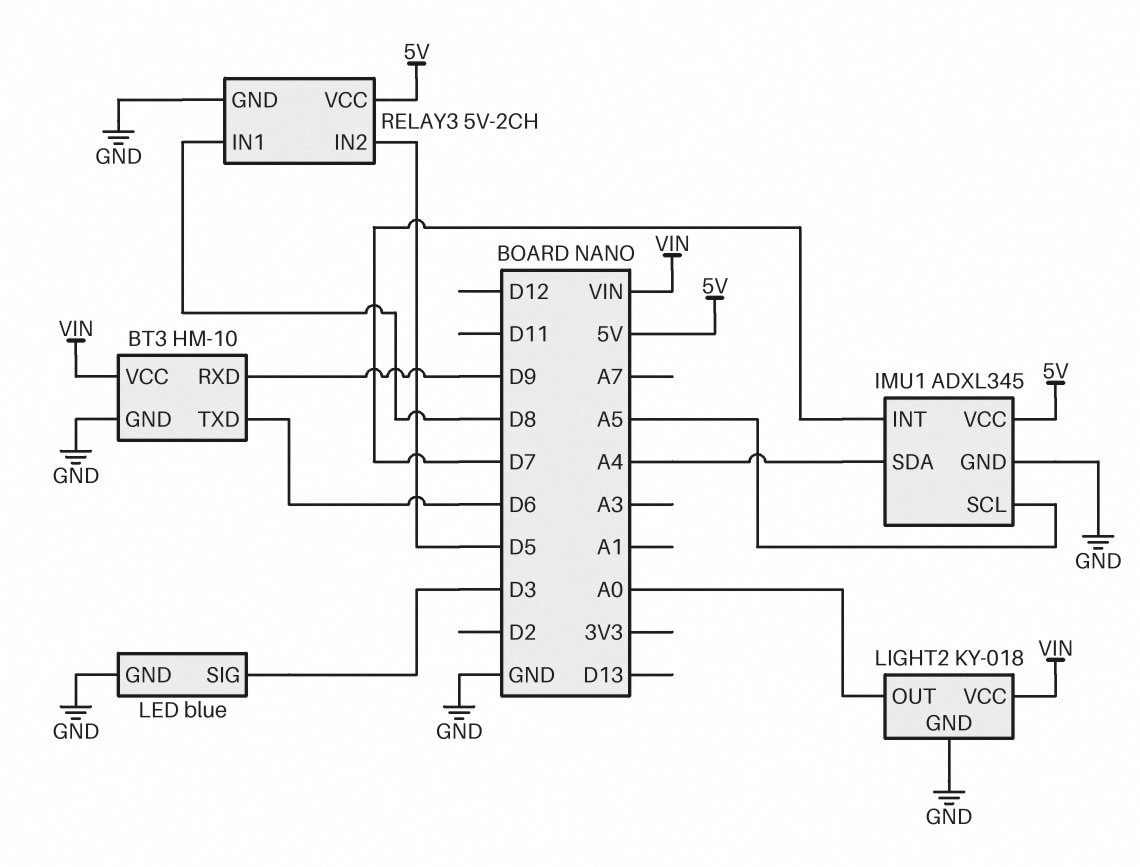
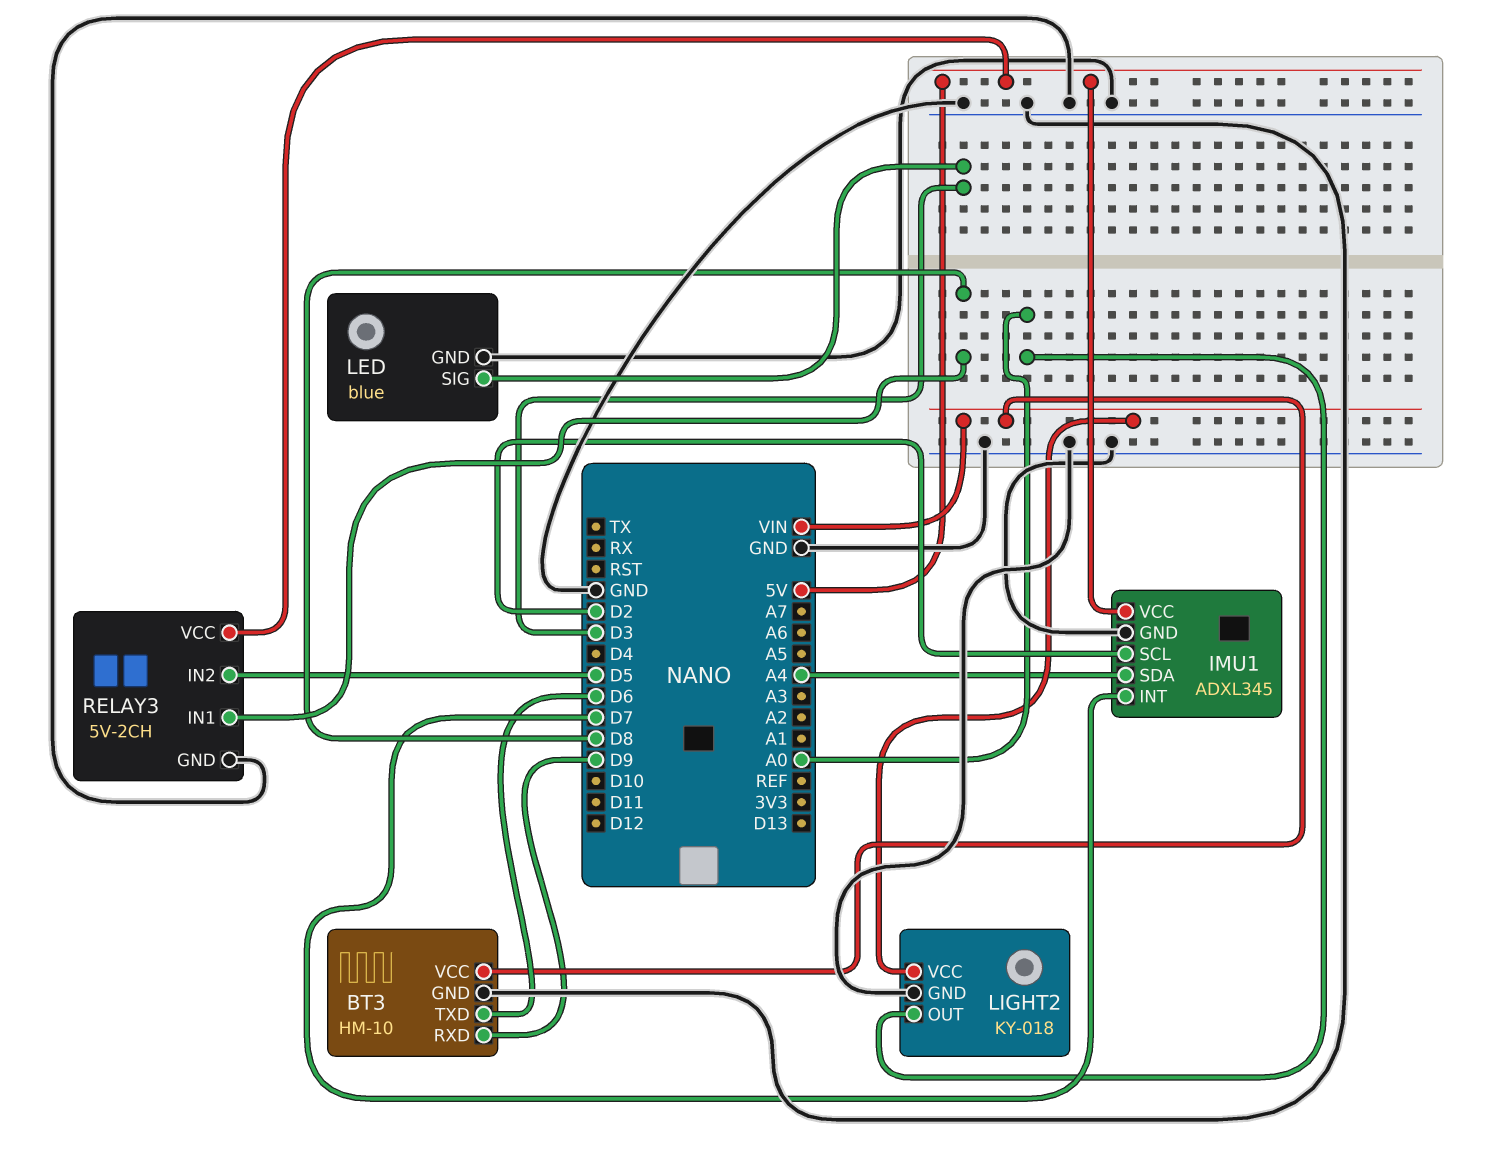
IMU1 pin SCL: A5 -> D2

